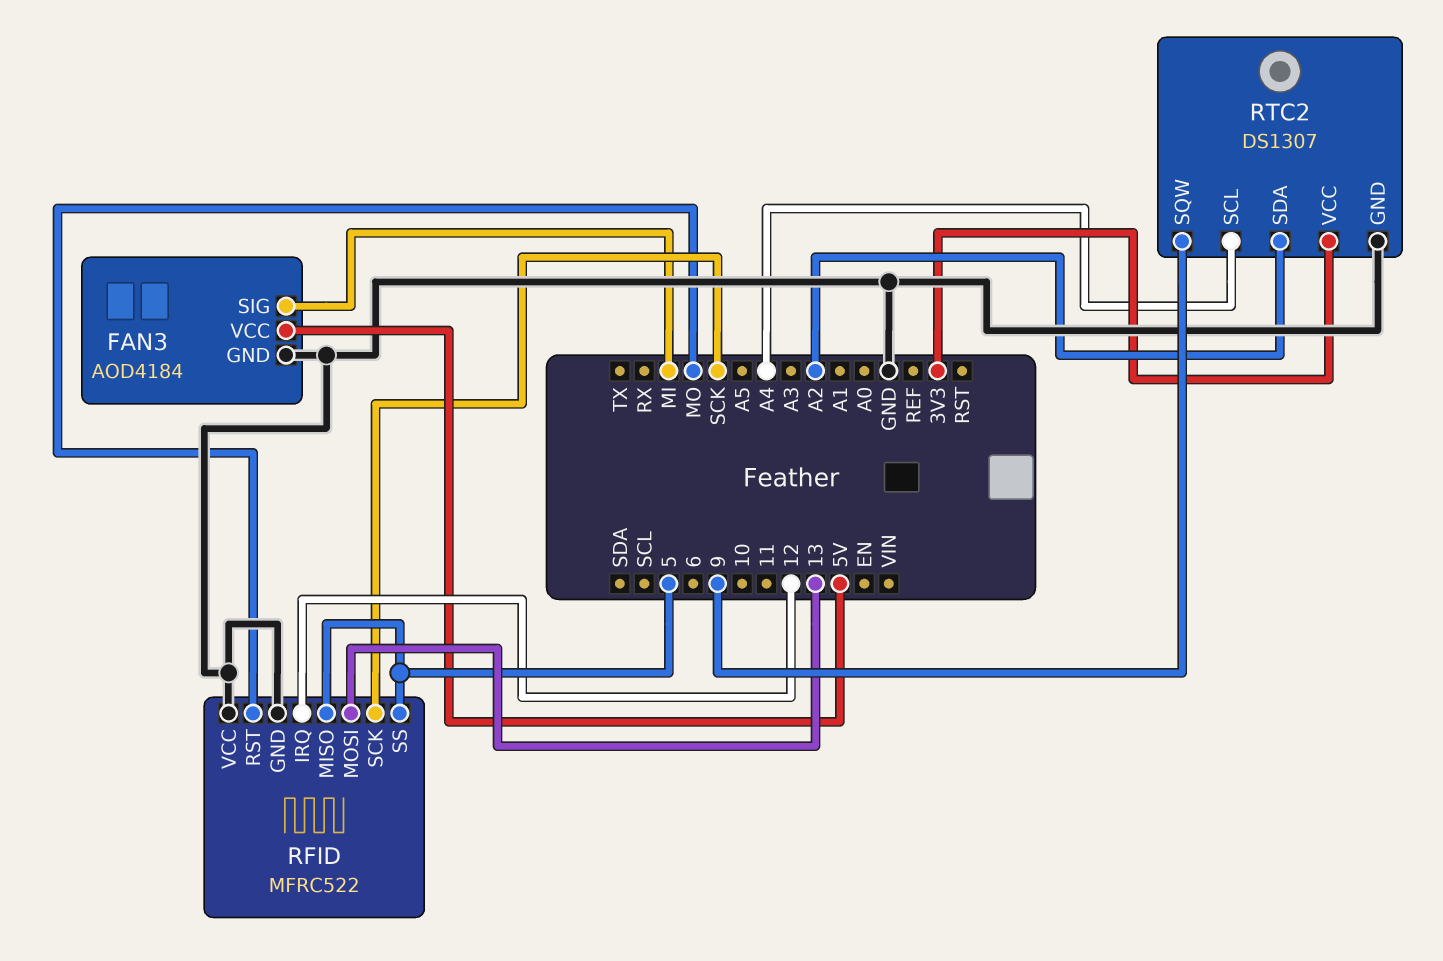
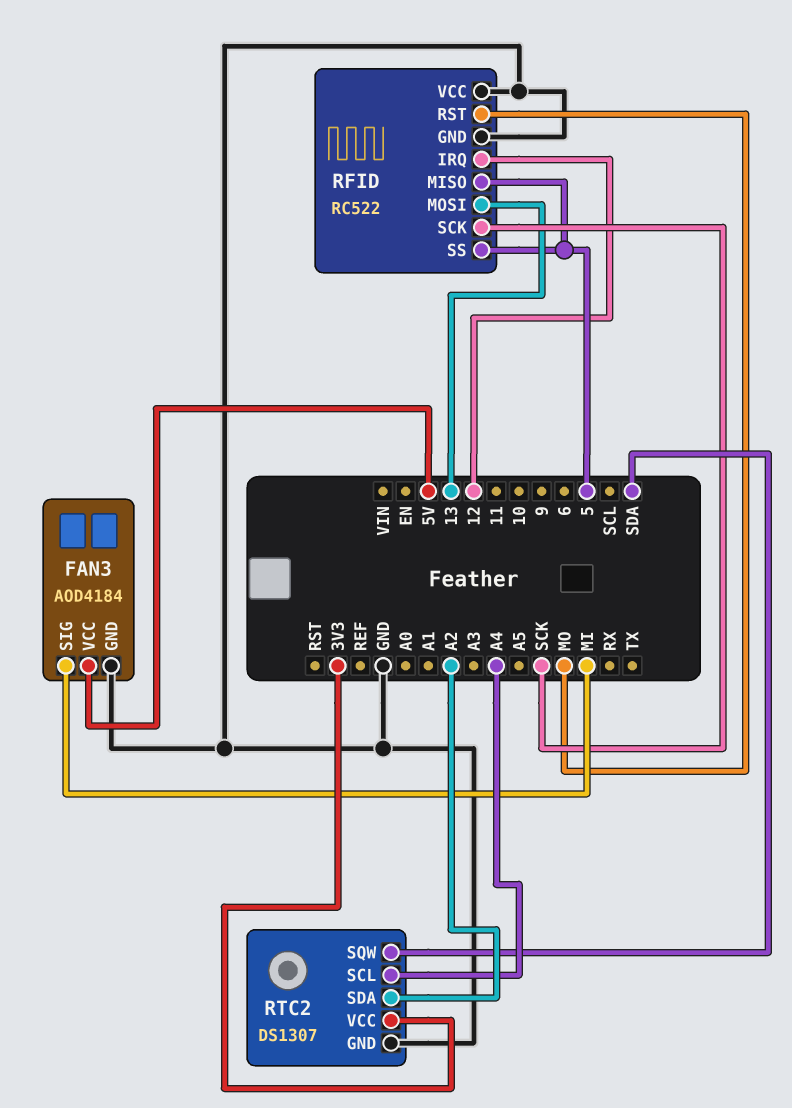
RFID: MFRC522 -> RC522
RTC2 pin SQW: 9 -> SDA

